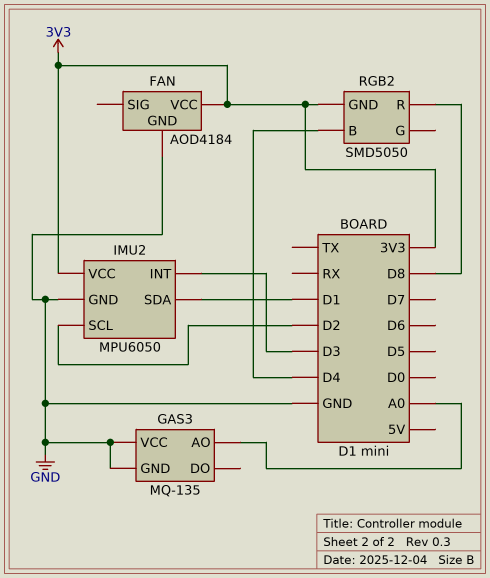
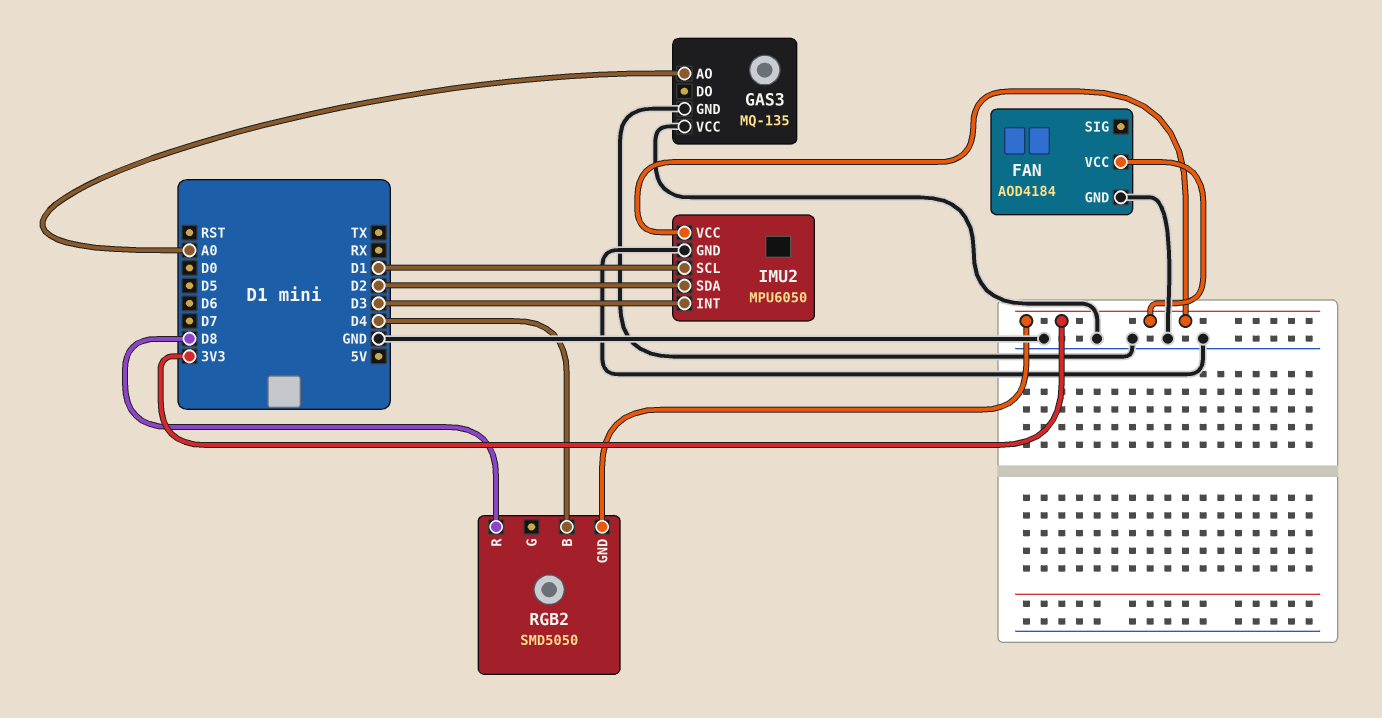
IMU2 pin SCL: D2 -> D1
IMU2 pin SDA: D1 -> D2

